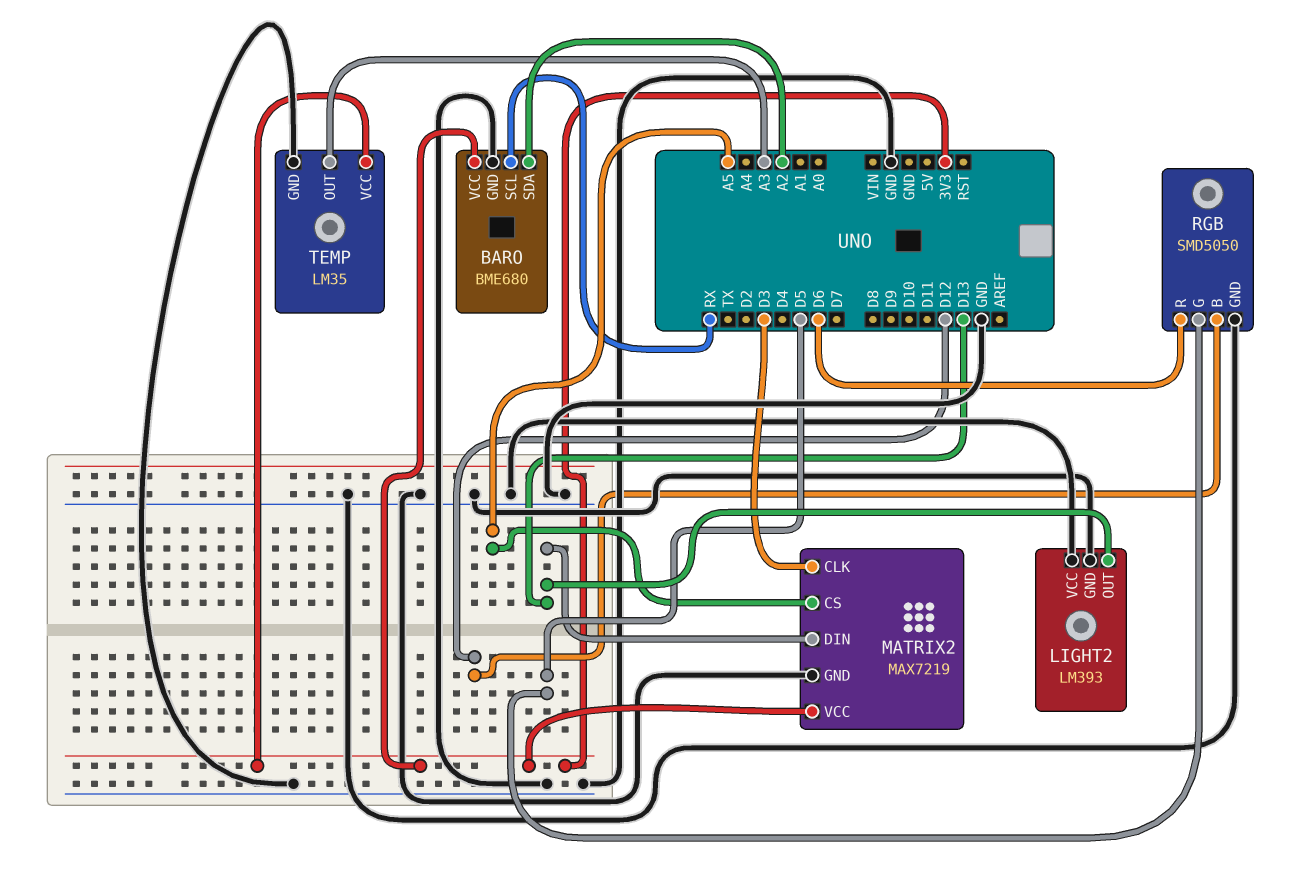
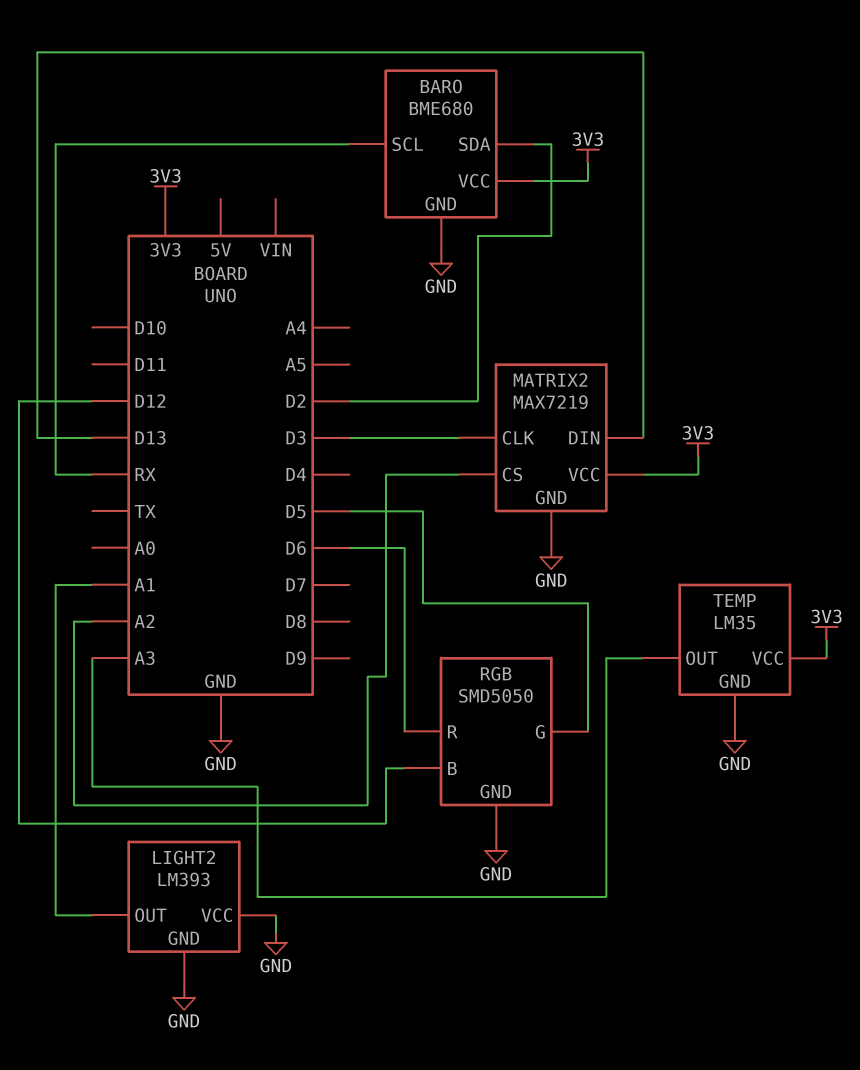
BARO pin SDA: A2 -> D2
LIGHT2 pin OUT: D13 -> A1
MATRIX2 pin CS: A5 -> A2

